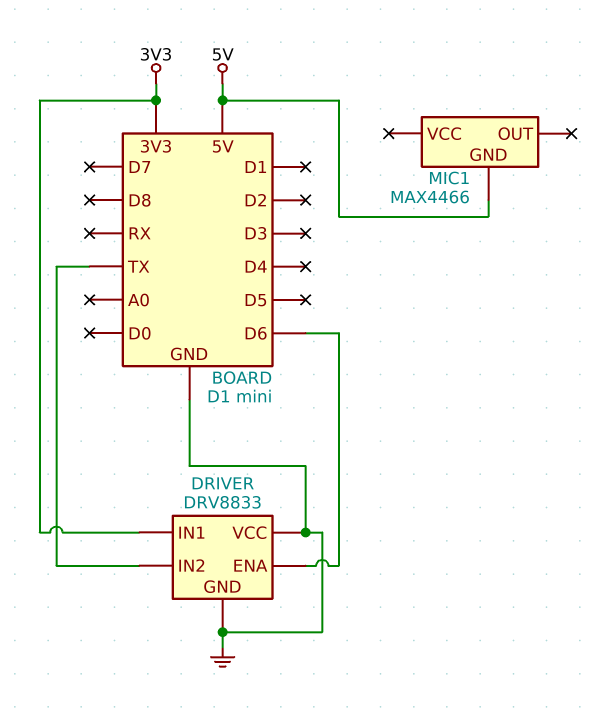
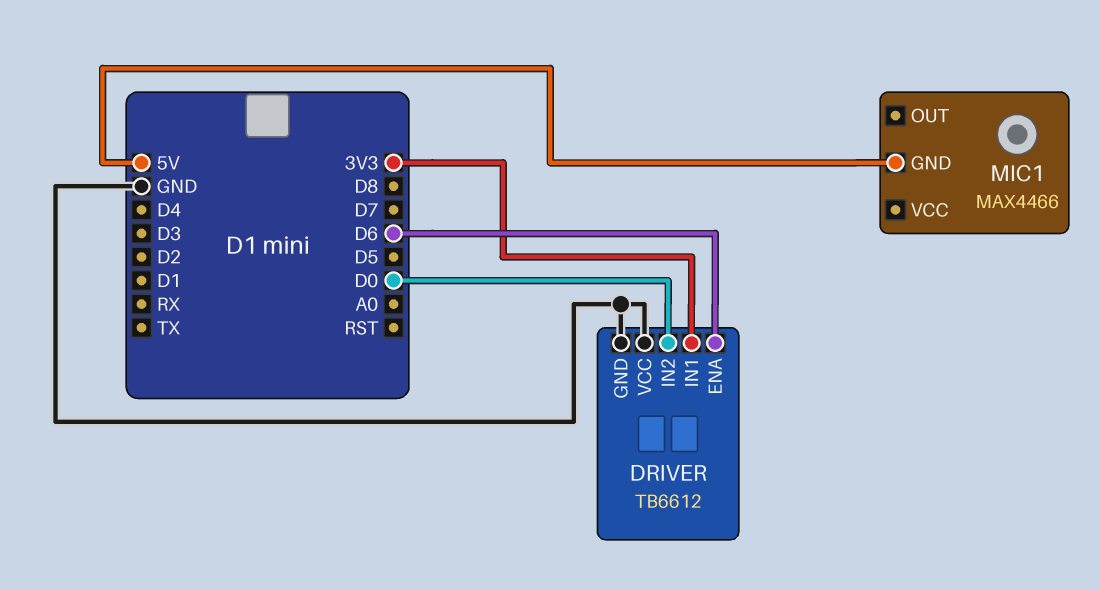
DRIVER: DRV8833 -> TB6612
DRIVER pin IN2: TX -> D0

